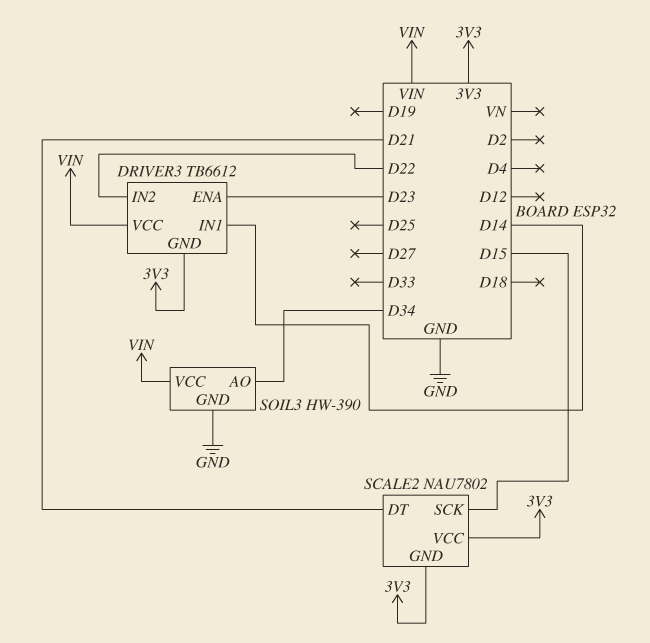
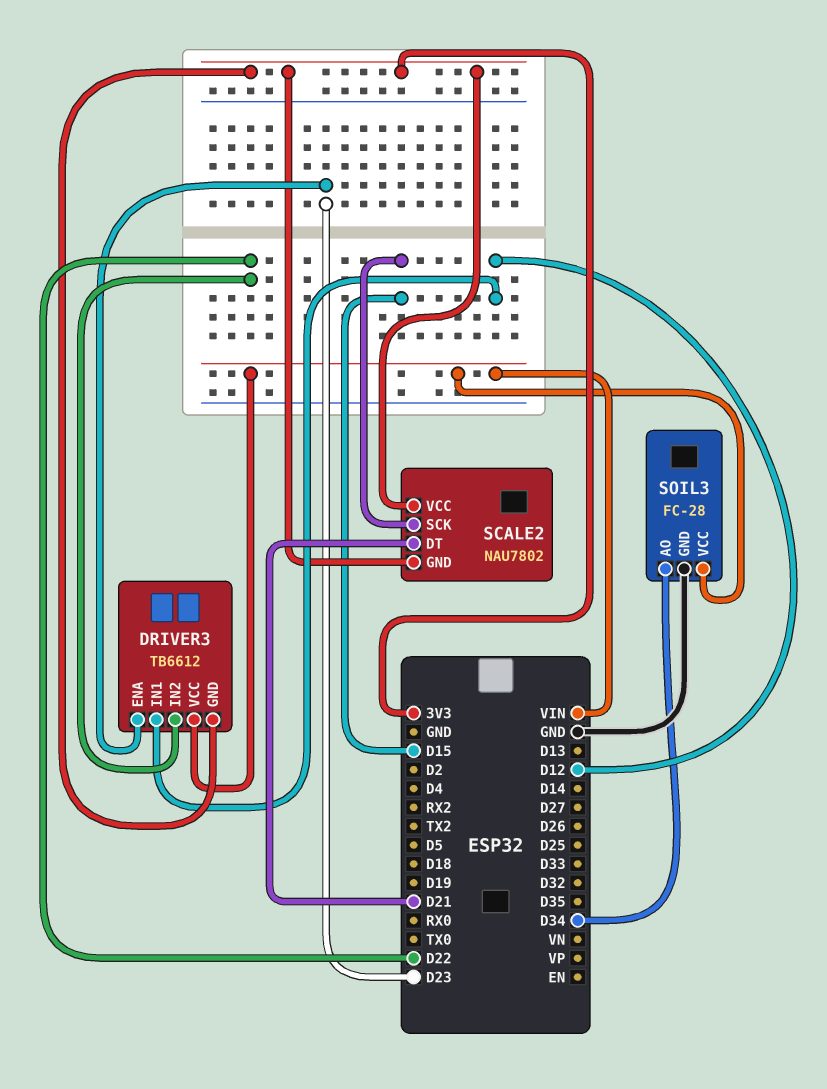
DRIVER3 pin IN1: D14 -> D12
SOIL3: HW-390 -> FC-28

